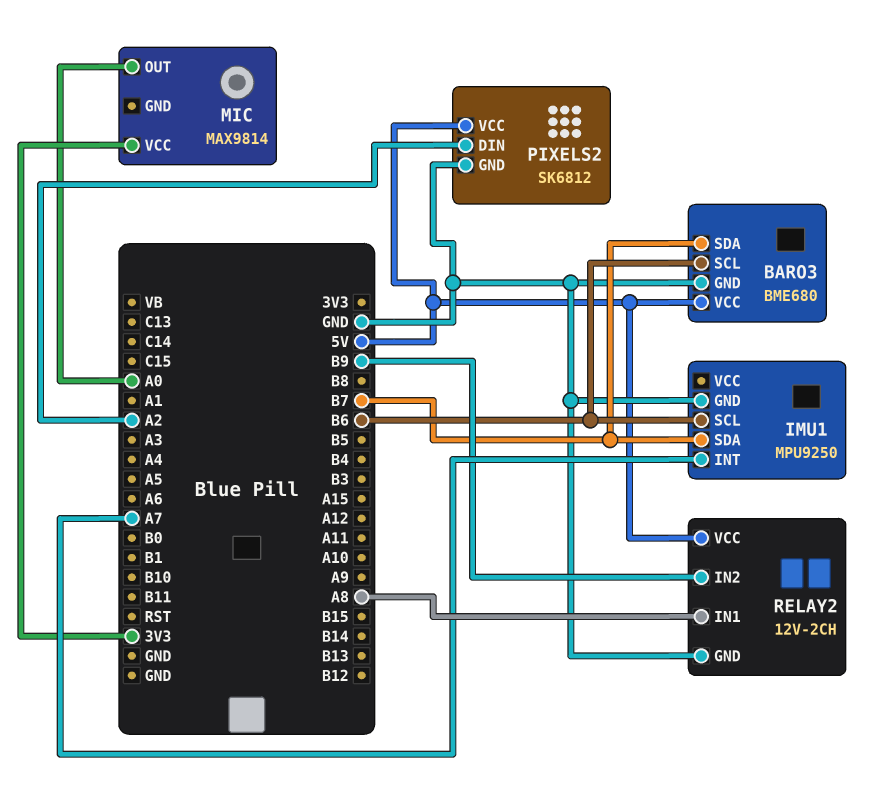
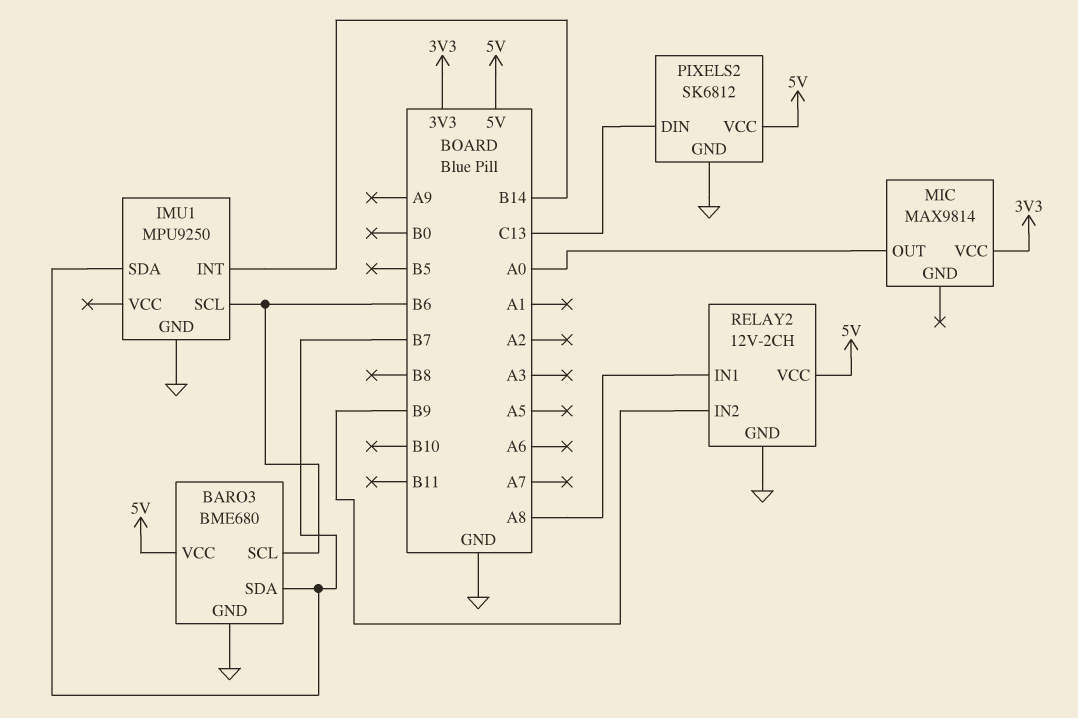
IMU1 pin INT: A7 -> B14
PIXELS2 pin DIN: A2 -> C13

